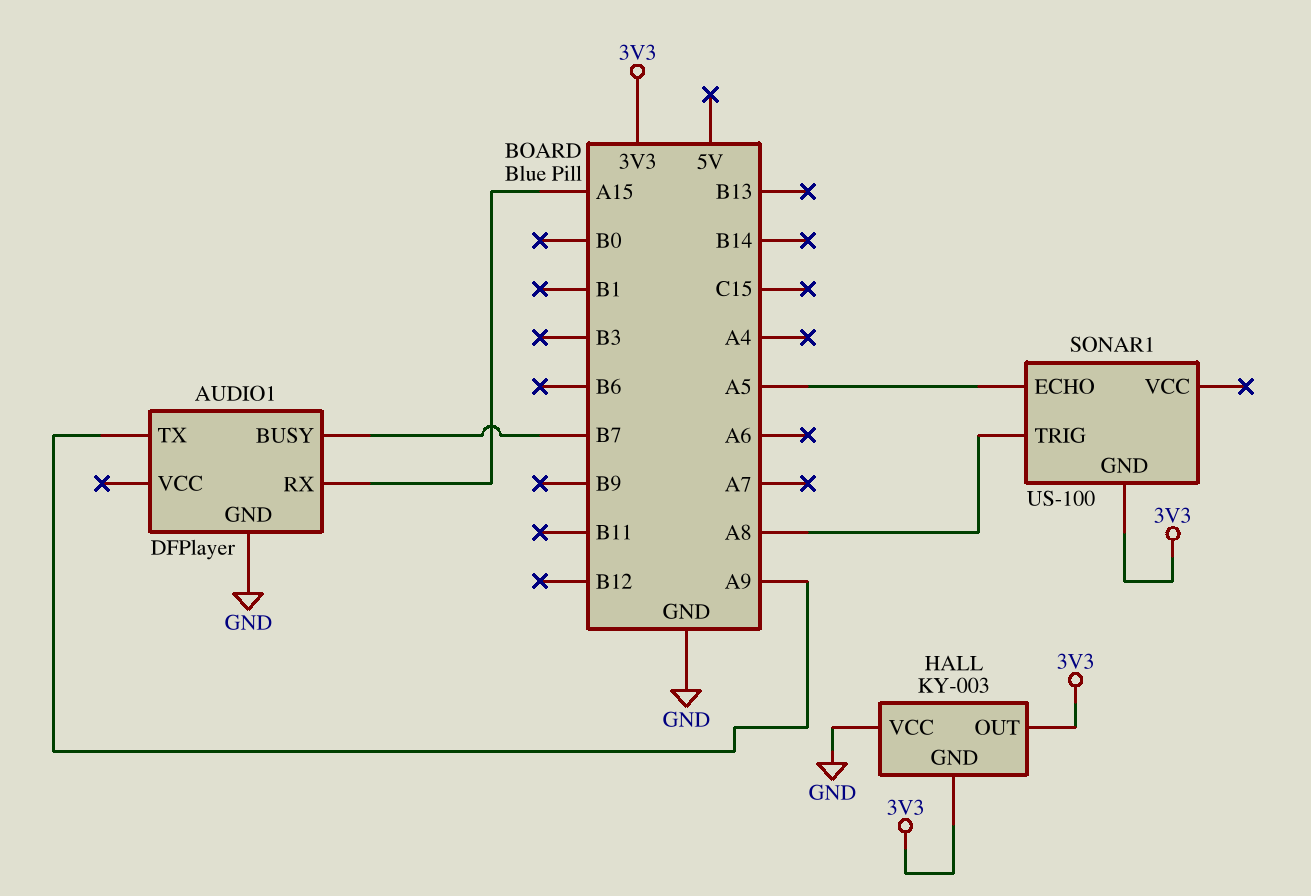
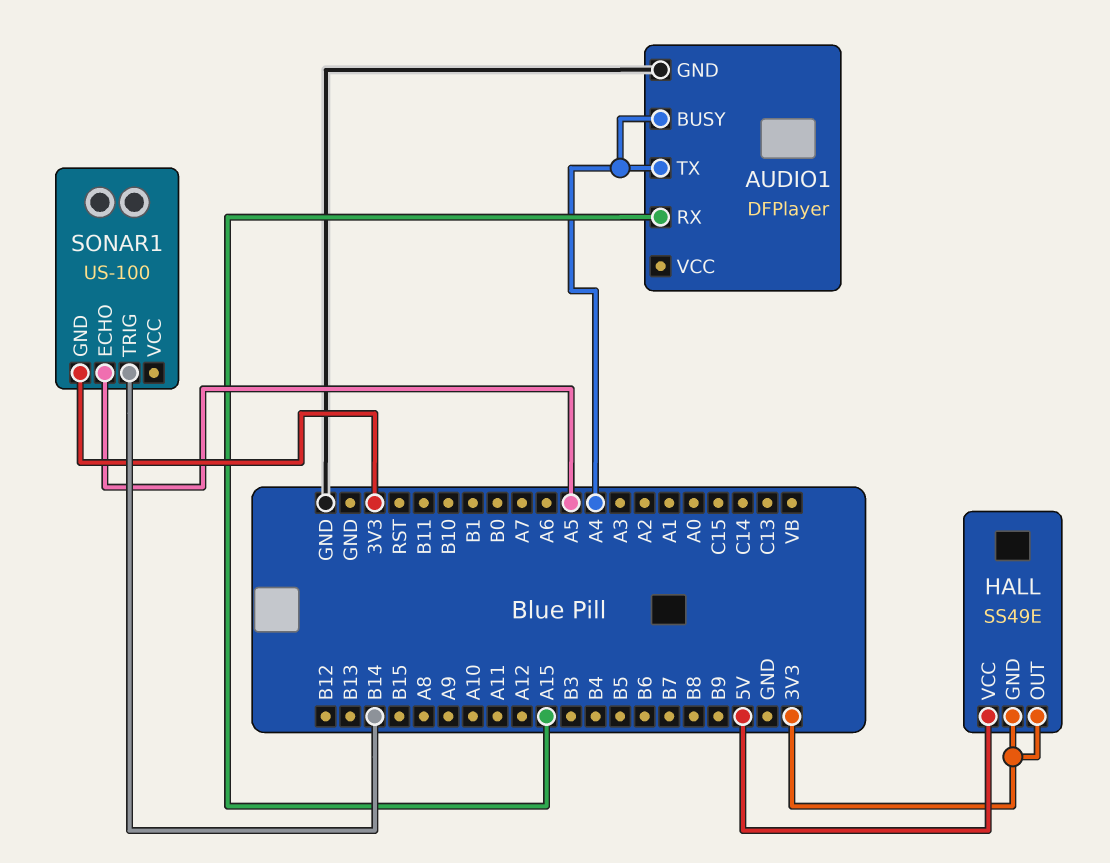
AUDIO1 pin BUSY: B7 -> A4
AUDIO1 pin TX: A9 -> A4
HALL: KY-003 -> SS49E
HALL pin VCC: GND -> 5V
SONAR1 pin TRIG: A8 -> B14

